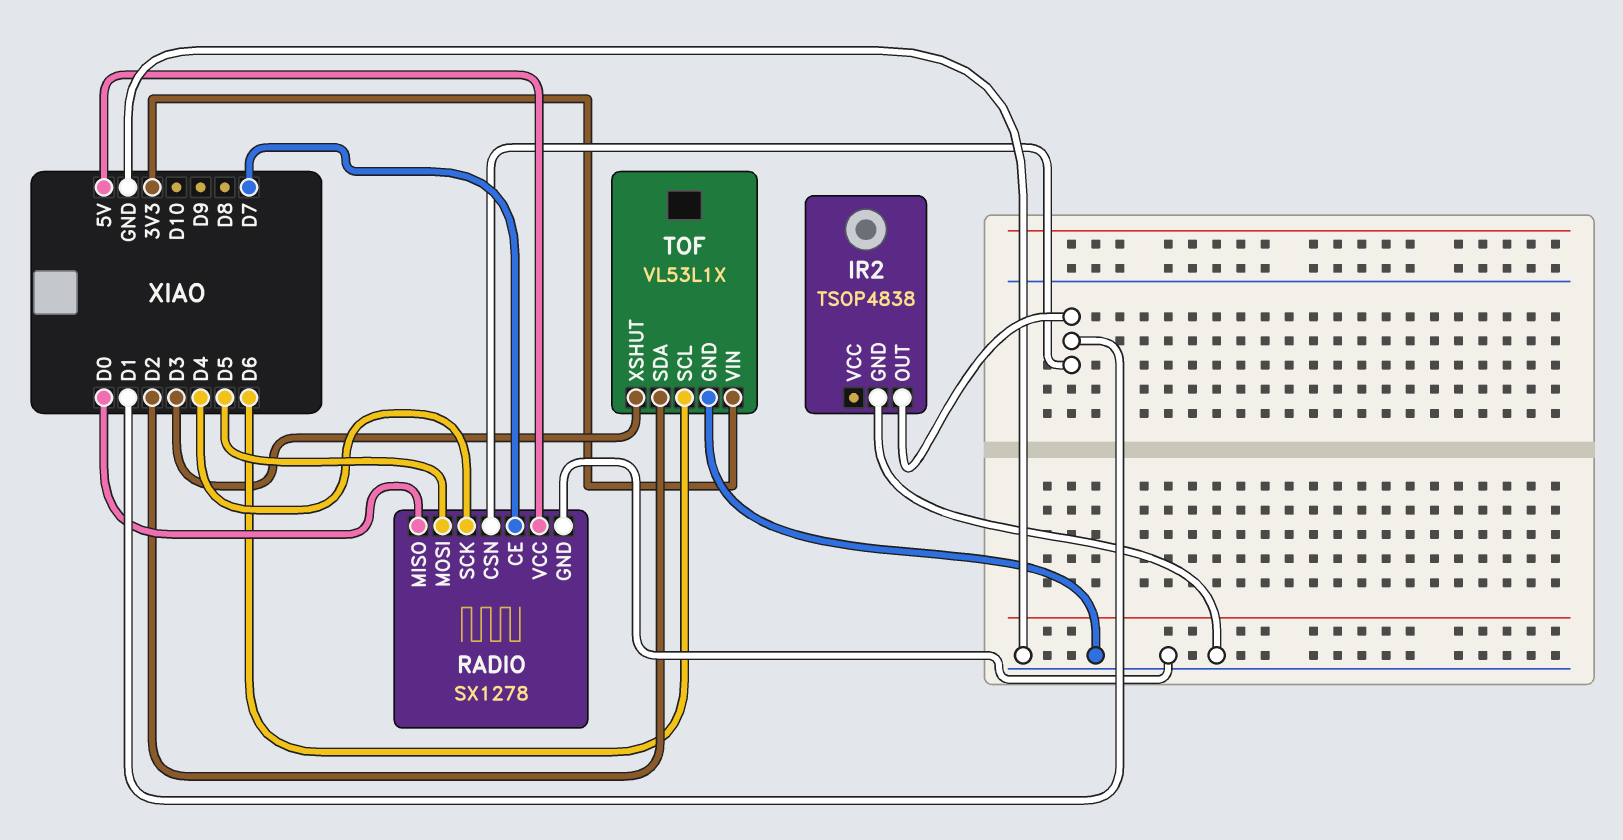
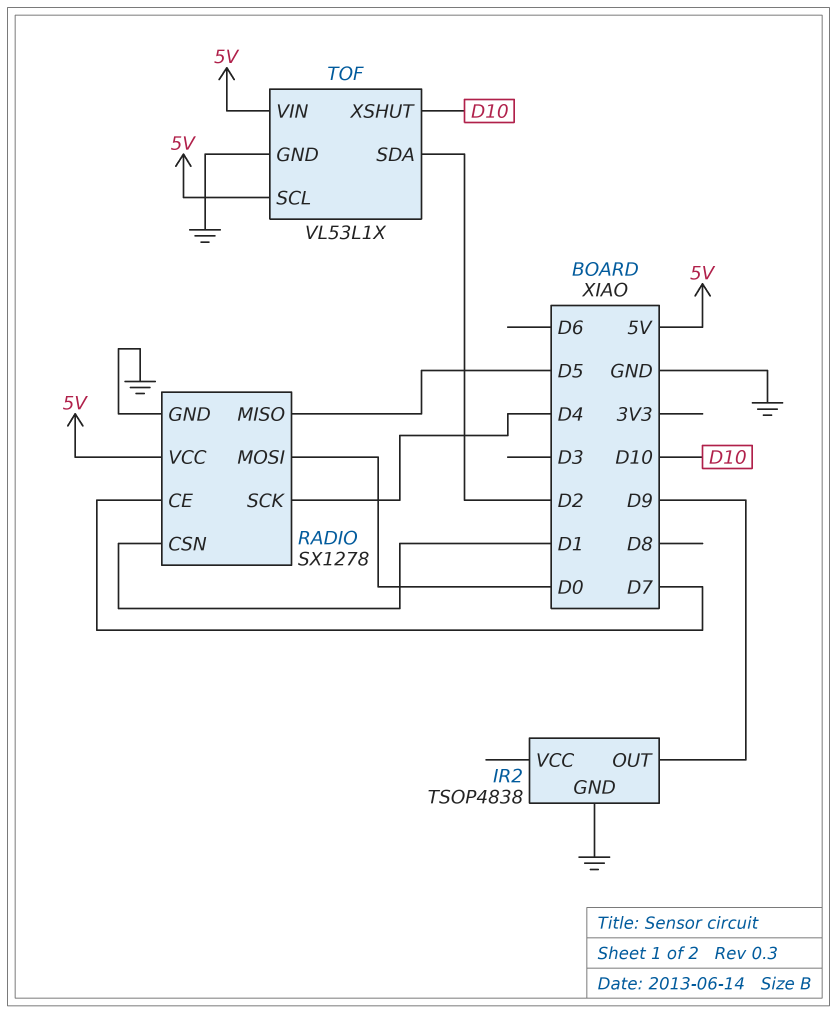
IR2 pin OUT: D1 -> D9
RADIO pin MISO: D0 -> D5
RADIO pin MOSI: D5 -> D0
TOF pin SCL: D6 -> 5V
TOF pin VIN: 3V3 -> 5V
TOF pin XSHUT: D3 -> D10

